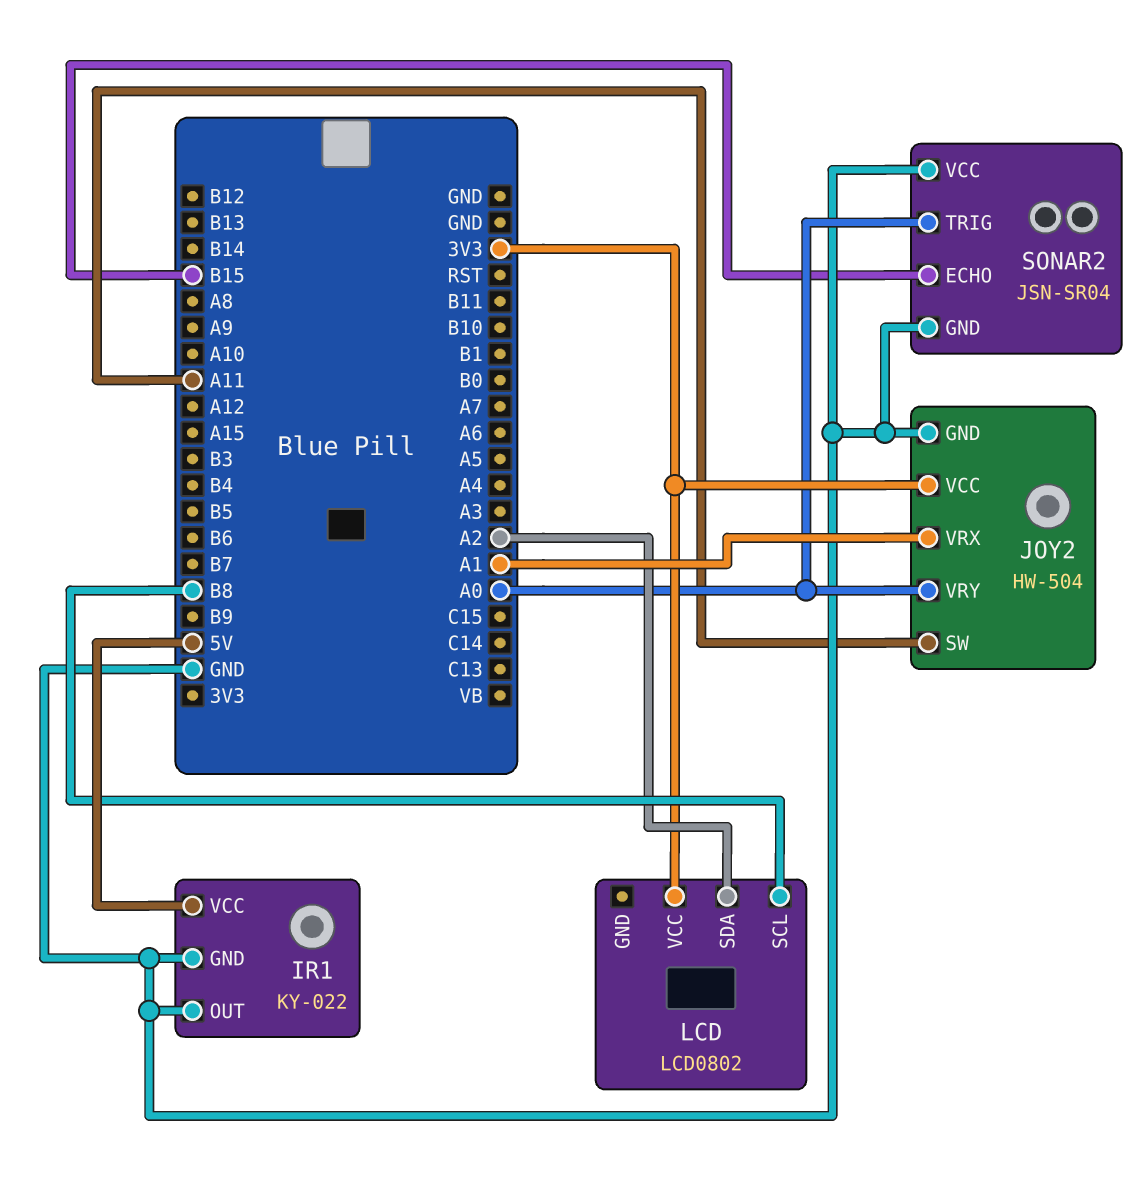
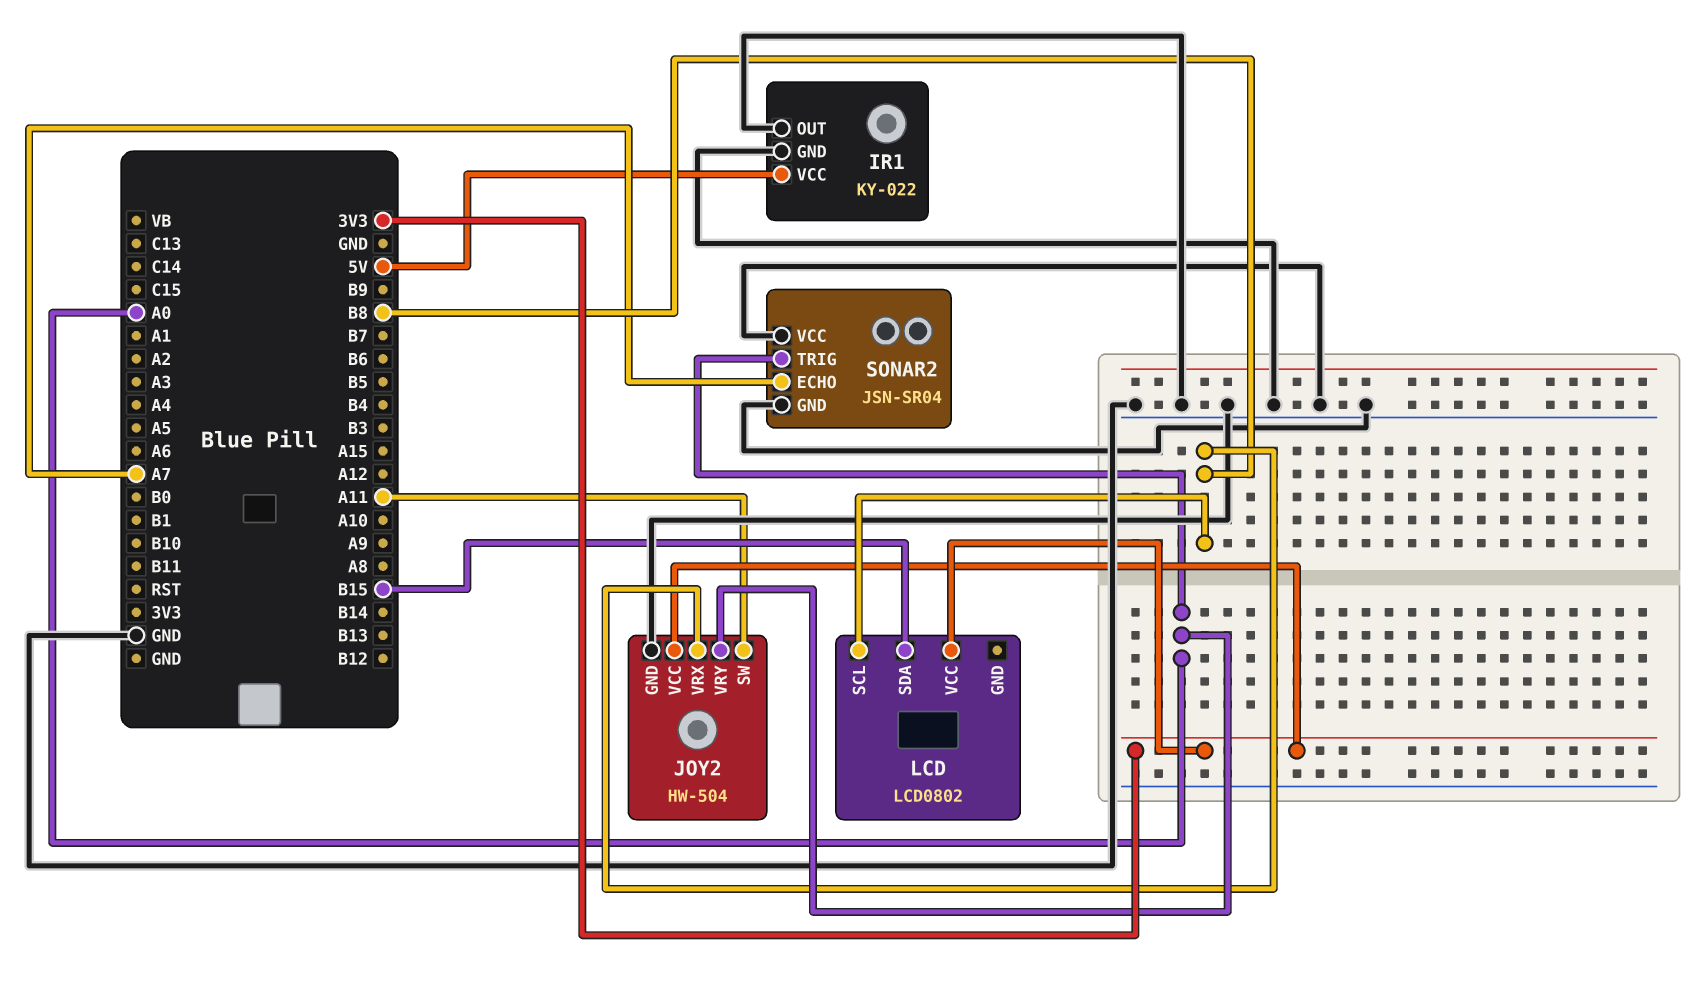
JOY2 pin VRX: A1 -> B8
LCD pin SDA: A2 -> B15
SONAR2 pin ECHO: B15 -> A7

